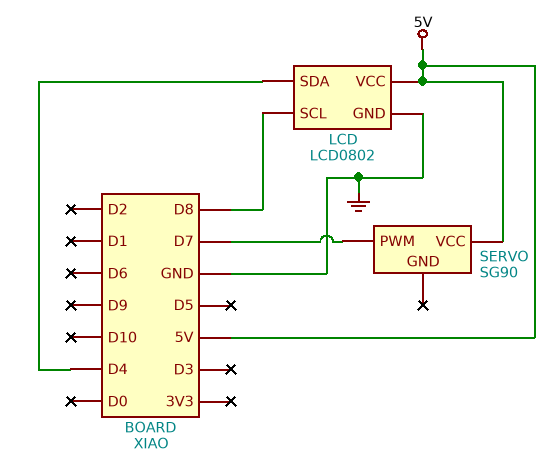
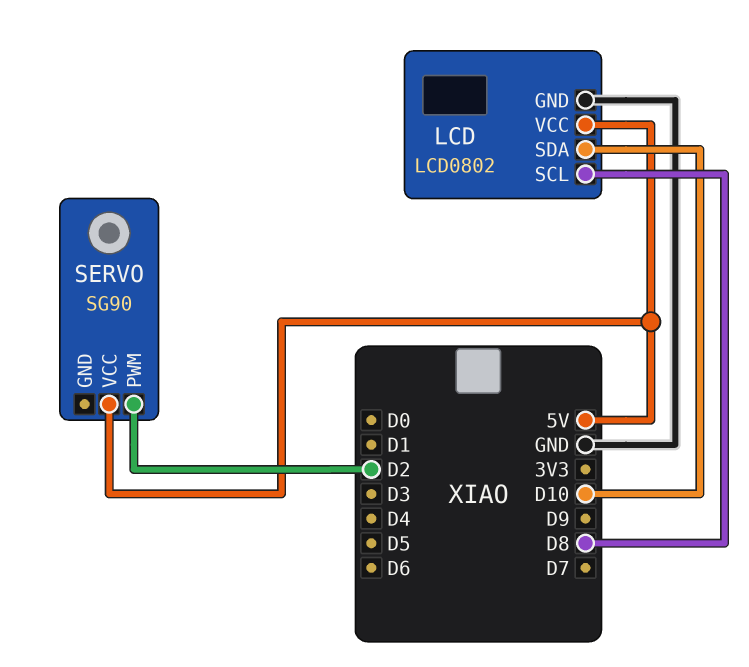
LCD pin SDA: D4 -> D10
SERVO pin PWM: D7 -> D2

